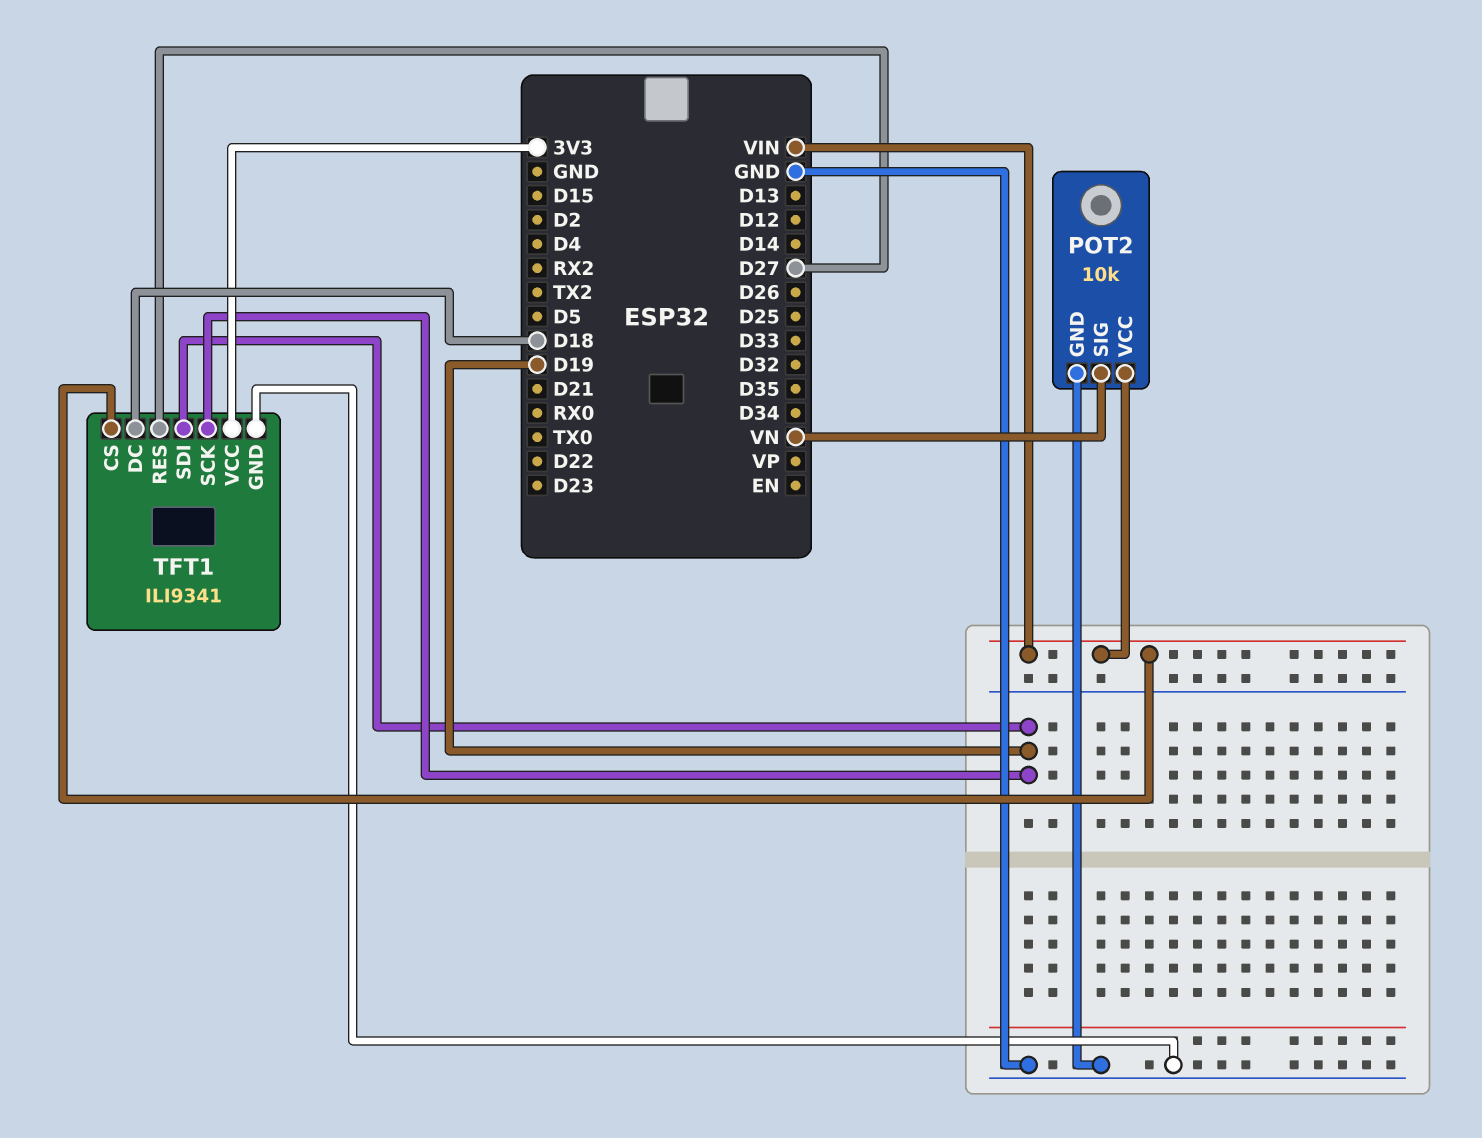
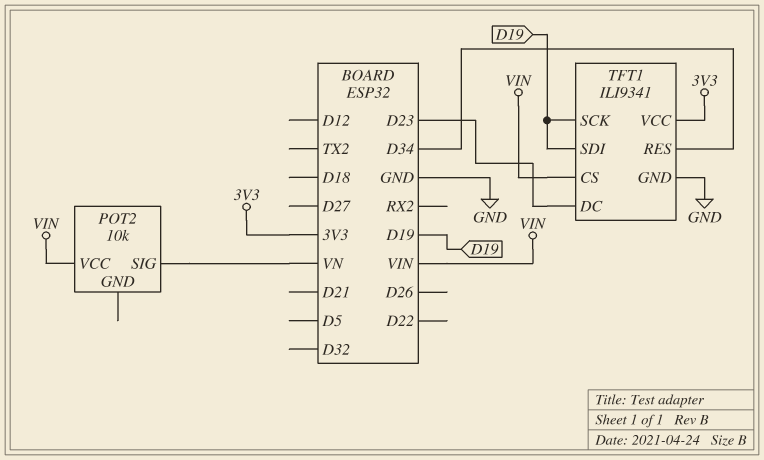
POT2 pin GND: GND -> none
TFT1 pin DC: D18 -> D23
TFT1 pin RES: D27 -> D34

